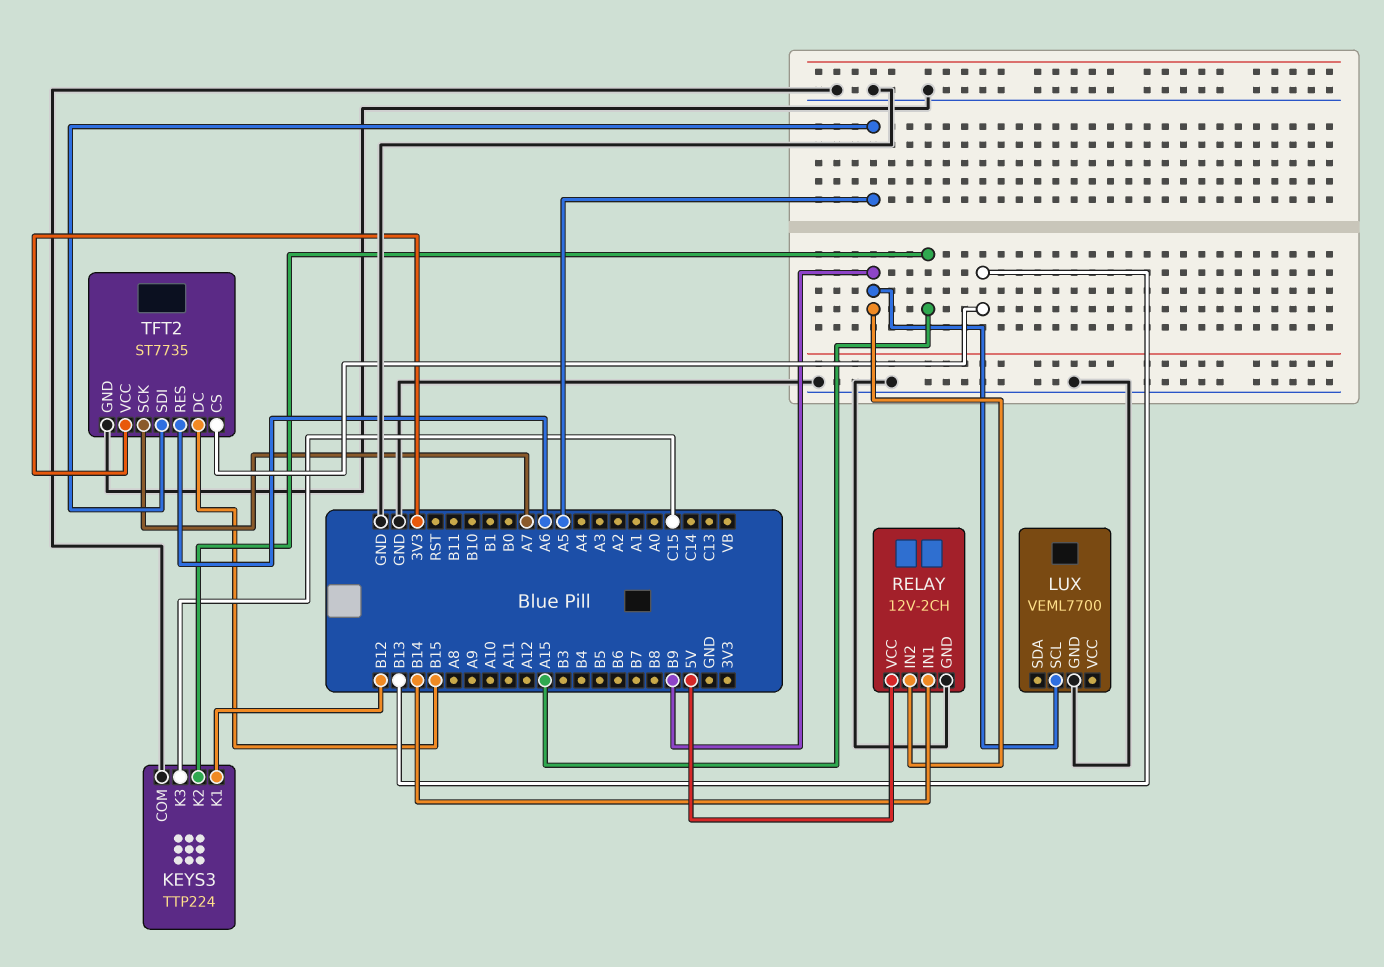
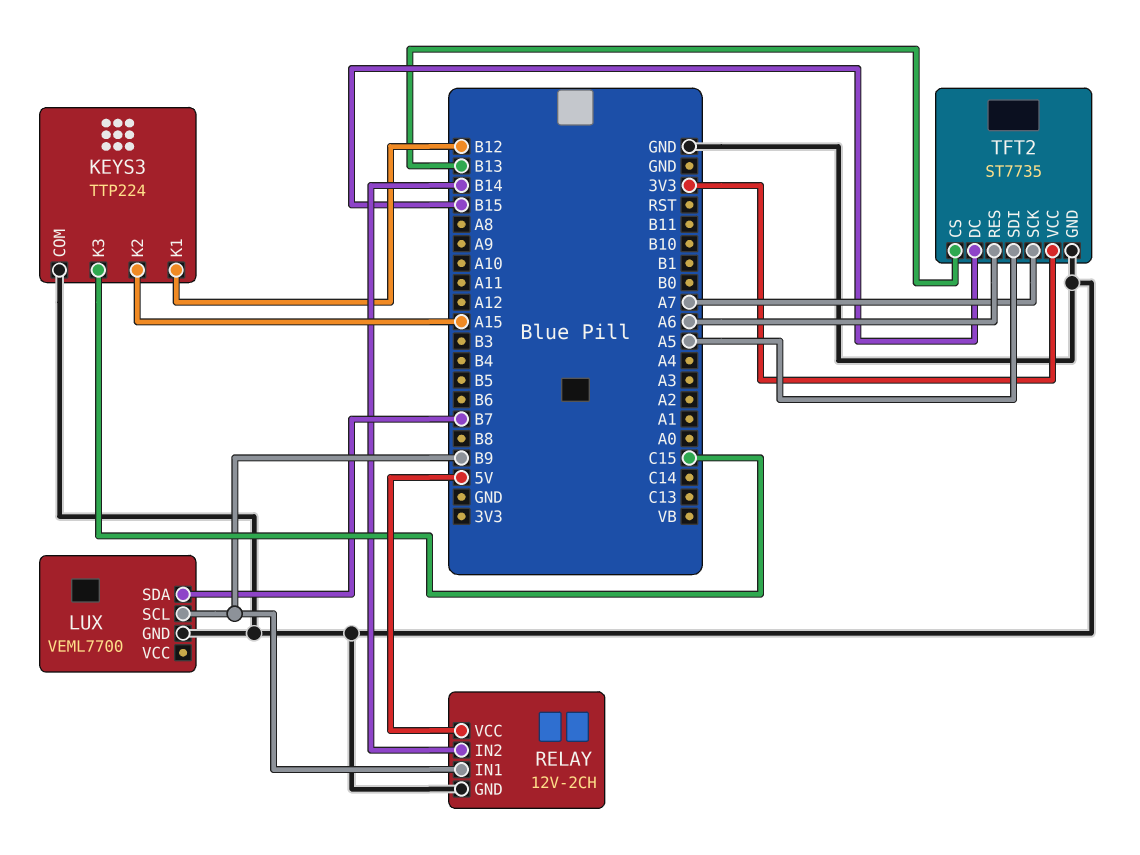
LUX pin SDA: none -> B7
RELAY pin IN1: B14 -> B9
RELAY pin IN2: B9 -> B14

